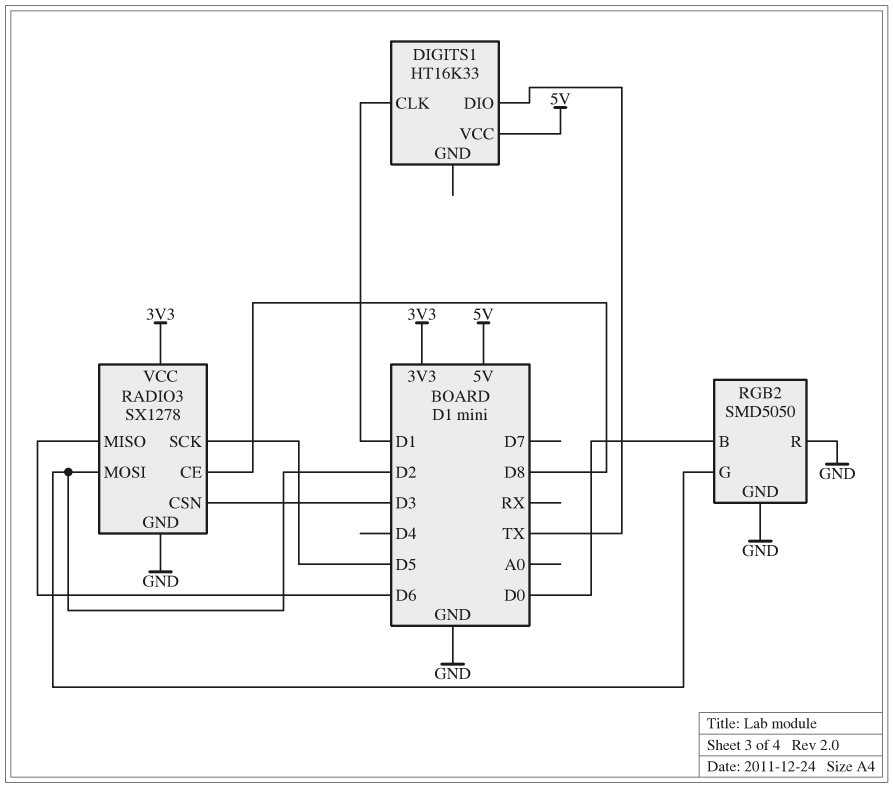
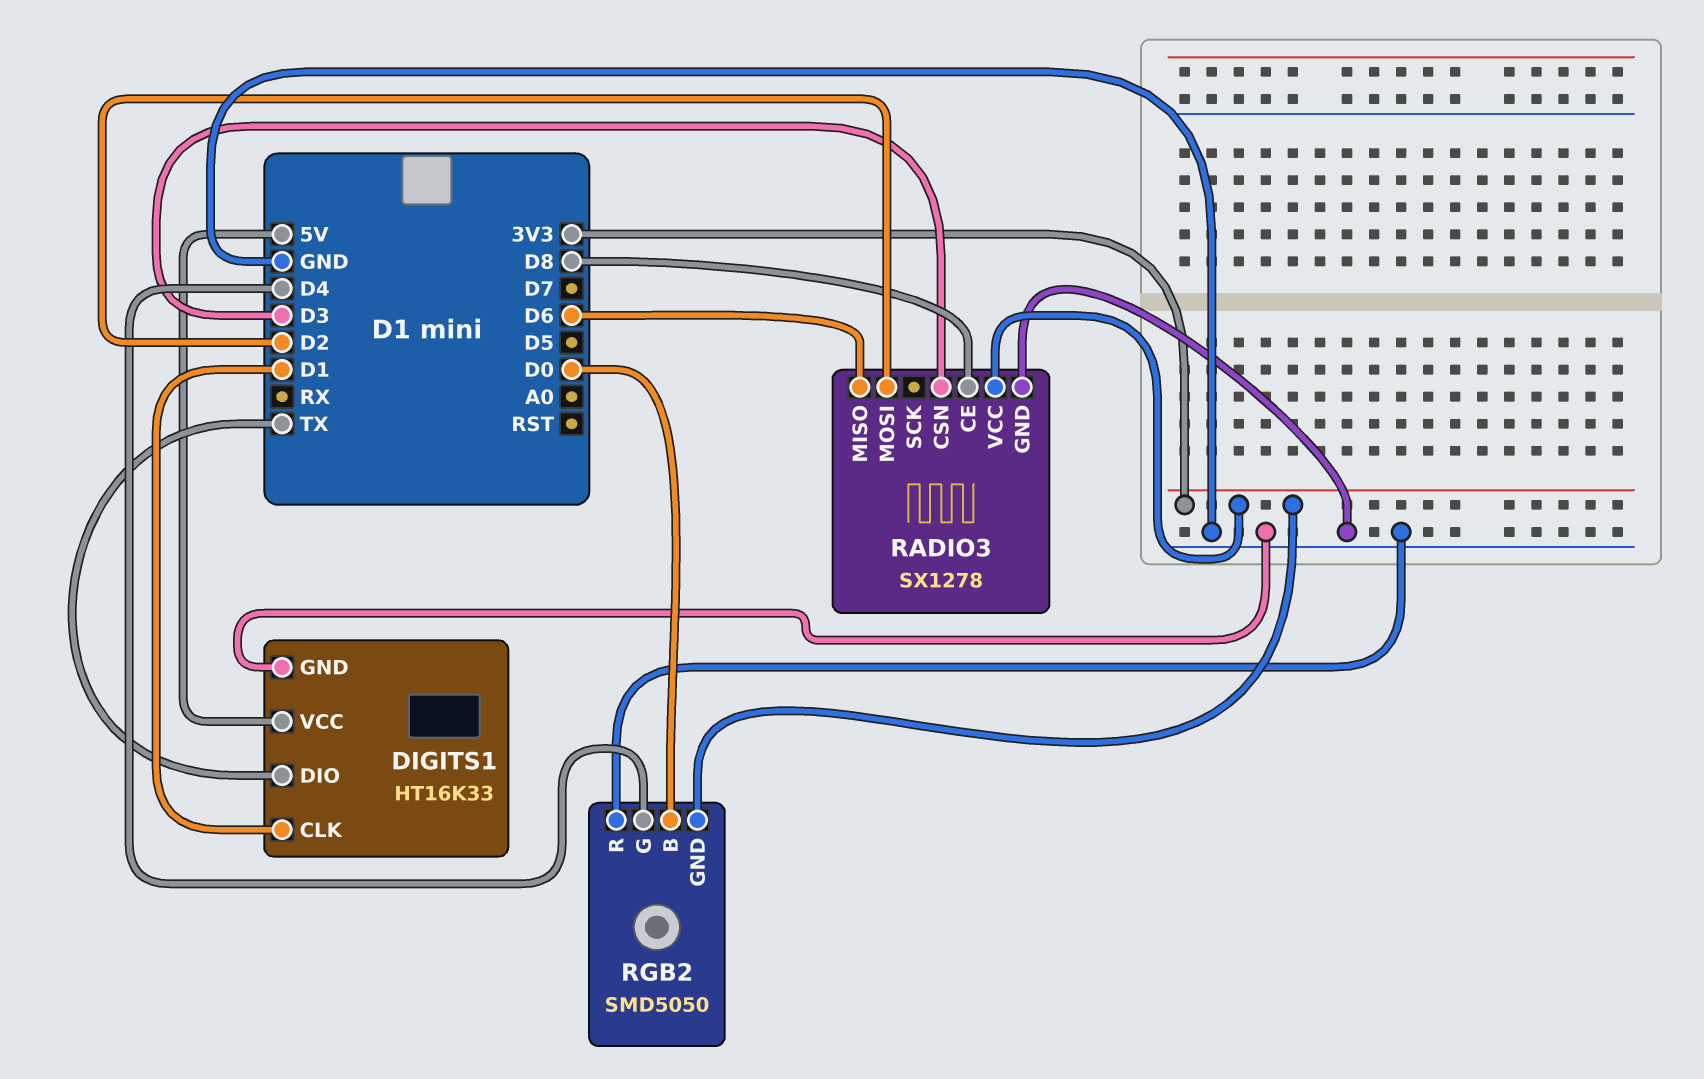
DIGITS1 pin GND: none -> GND
RADIO3 pin SCK: D5 -> none
RGB2 pin G: D2 -> D4
RGB2 pin GND: GND -> 3V3

